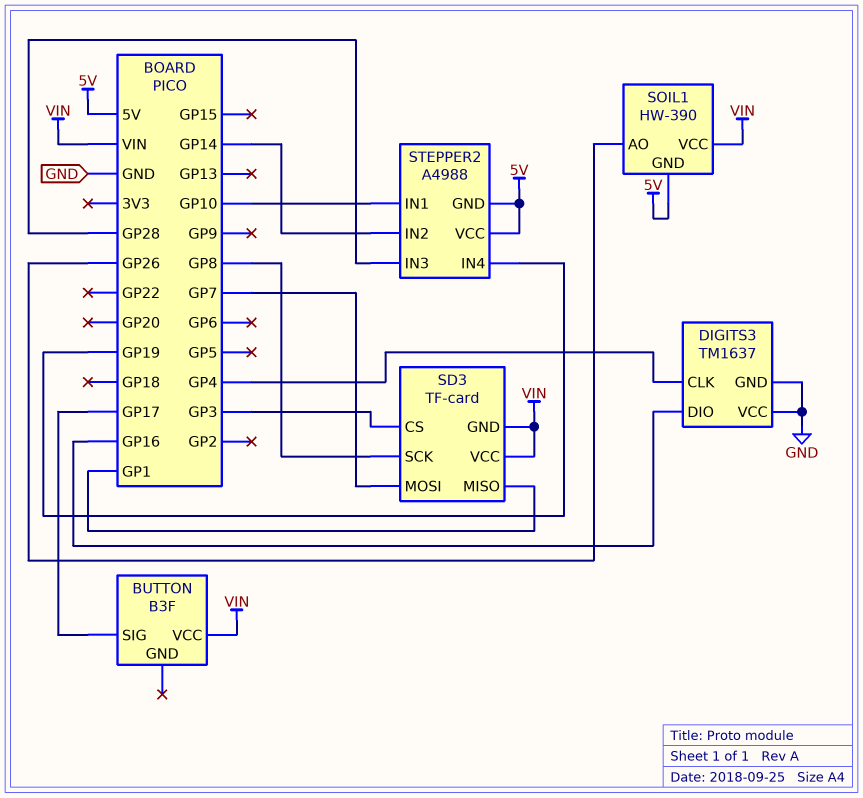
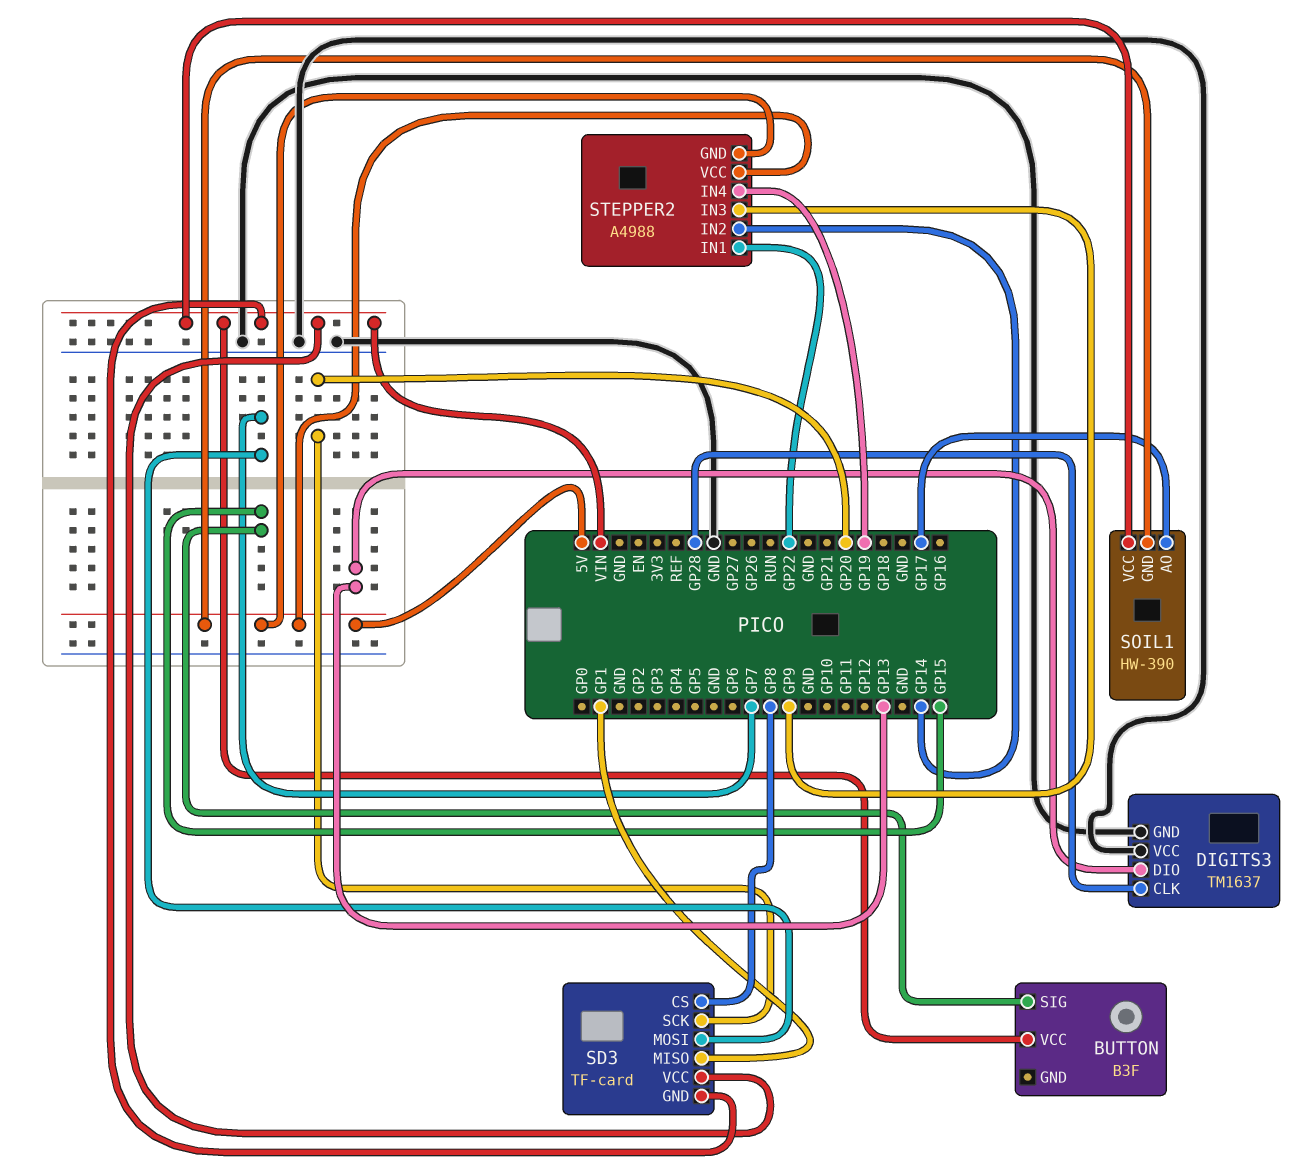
BUTTON pin SIG: GP17 -> GP15
DIGITS3 pin CLK: GP4 -> GP28
DIGITS3 pin DIO: GP16 -> GP13
SD3 pin CS: GP3 -> GP8
SD3 pin SCK: GP8 -> GP20
SOIL1 pin AO: GP26 -> GP17
STEPPER2 pin IN1: GP10 -> GP22
STEPPER2 pin IN3: GP28 -> GP9

